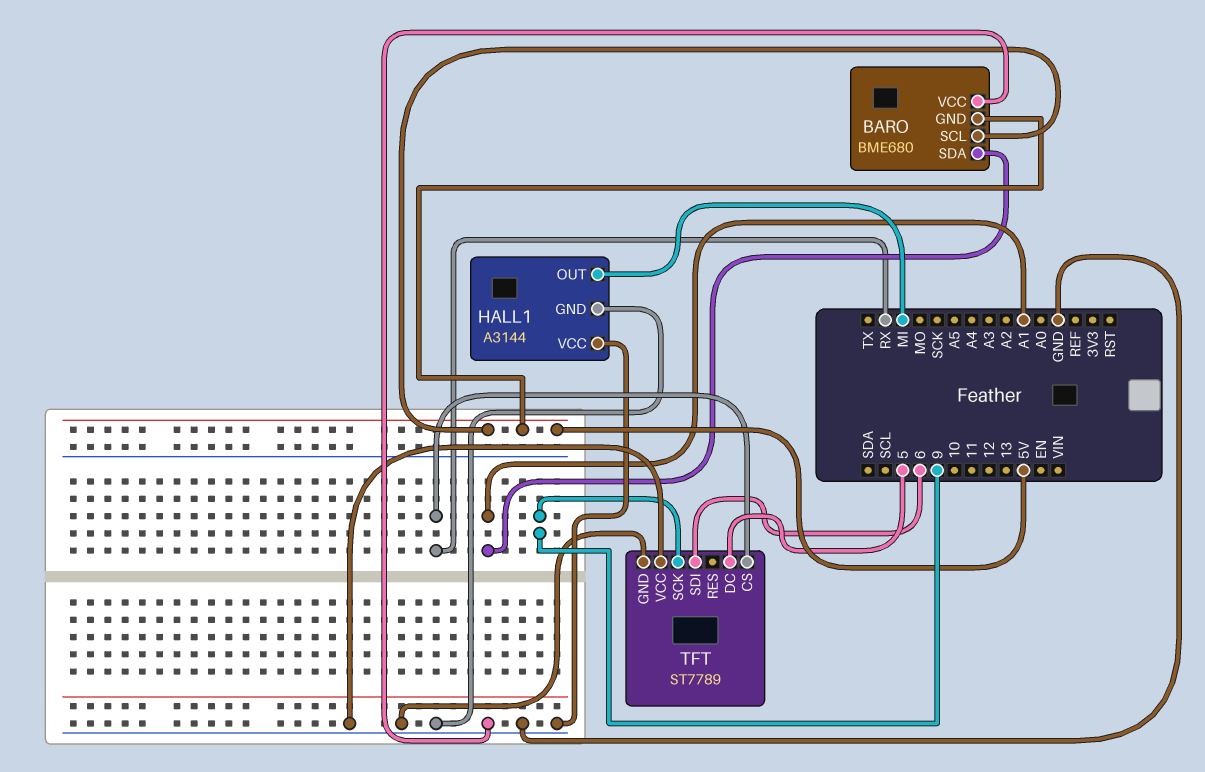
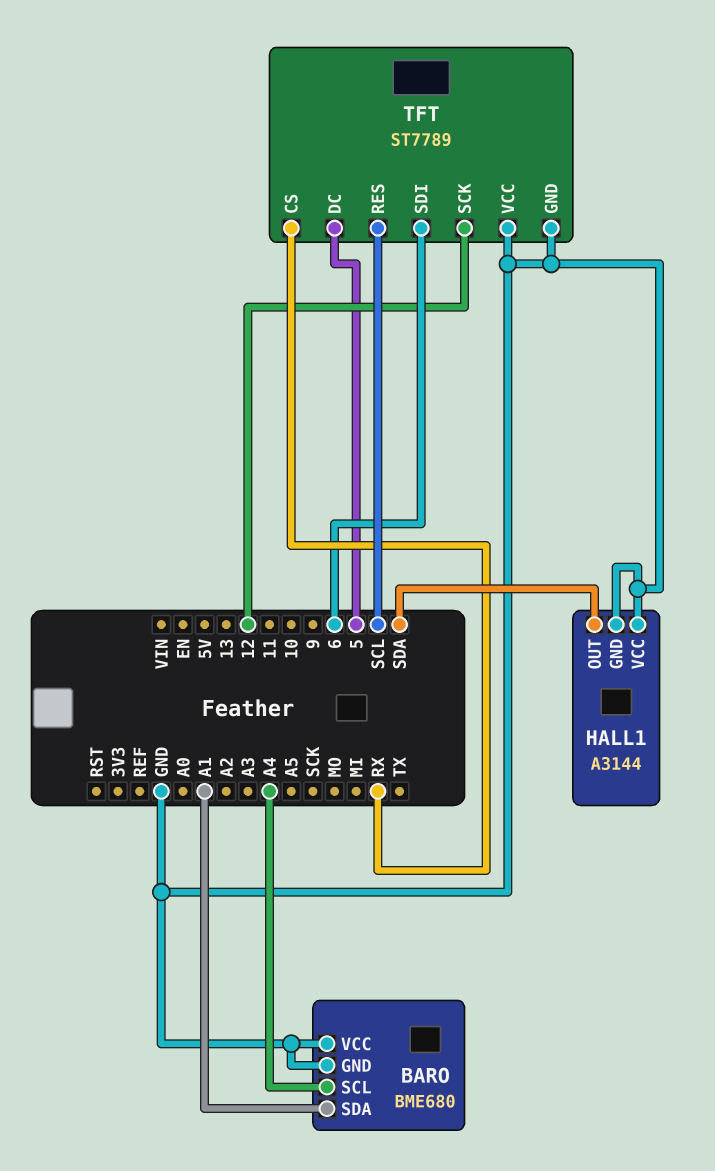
BARO pin GND: 5V -> GND
BARO pin SCL: 5V -> A4
HALL1 pin OUT: MI -> SDA
TFT pin RES: none -> SCL
TFT pin SCK: 9 -> 12

